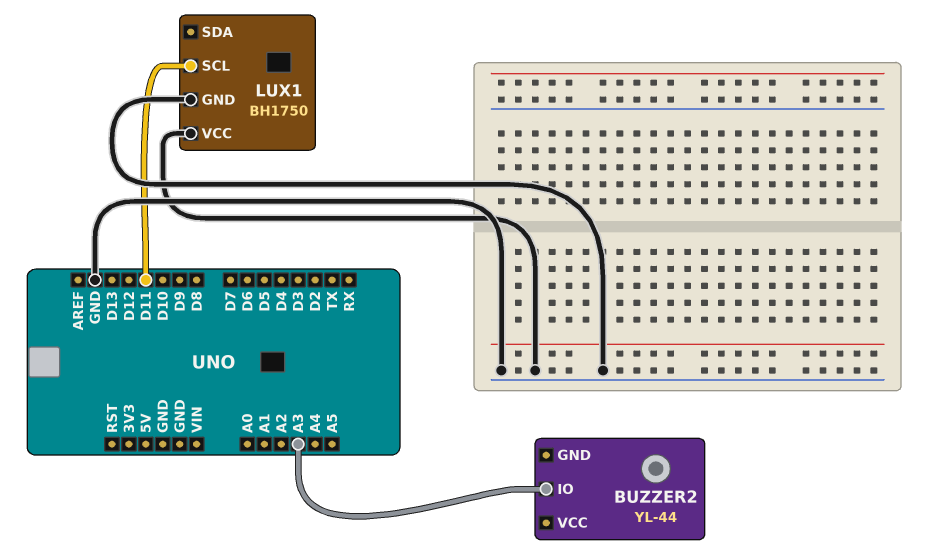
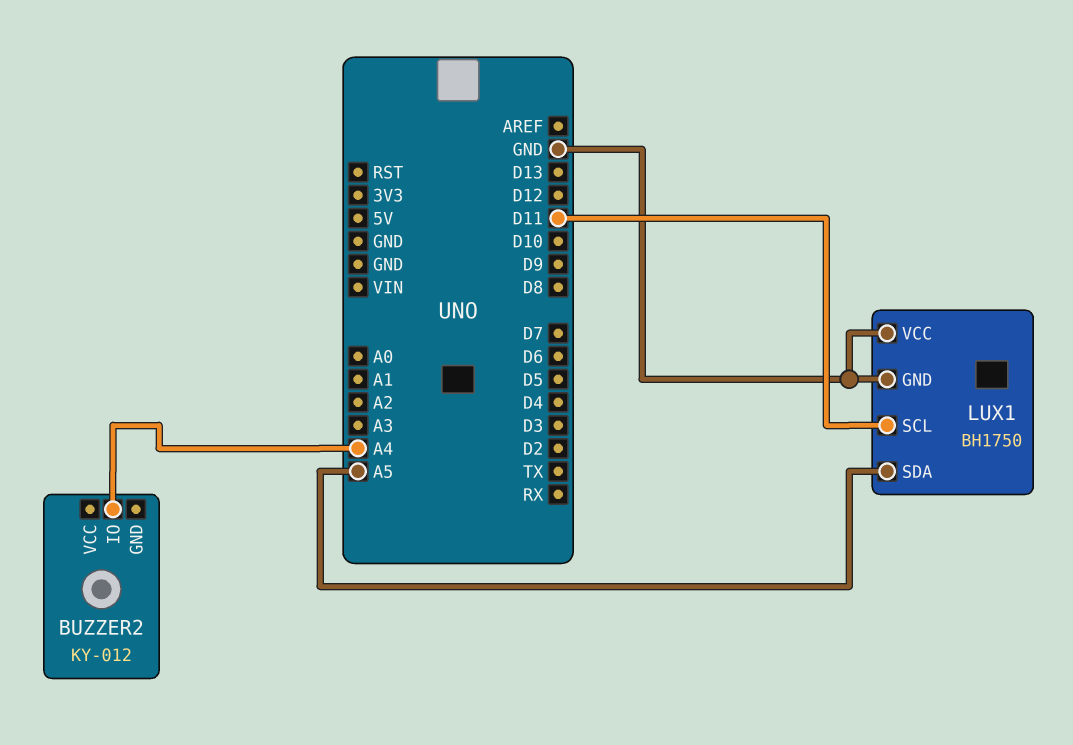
BUZZER2: YL-44 -> KY-012
BUZZER2 pin IO: A3 -> A4
LUX1 pin SDA: none -> A5

